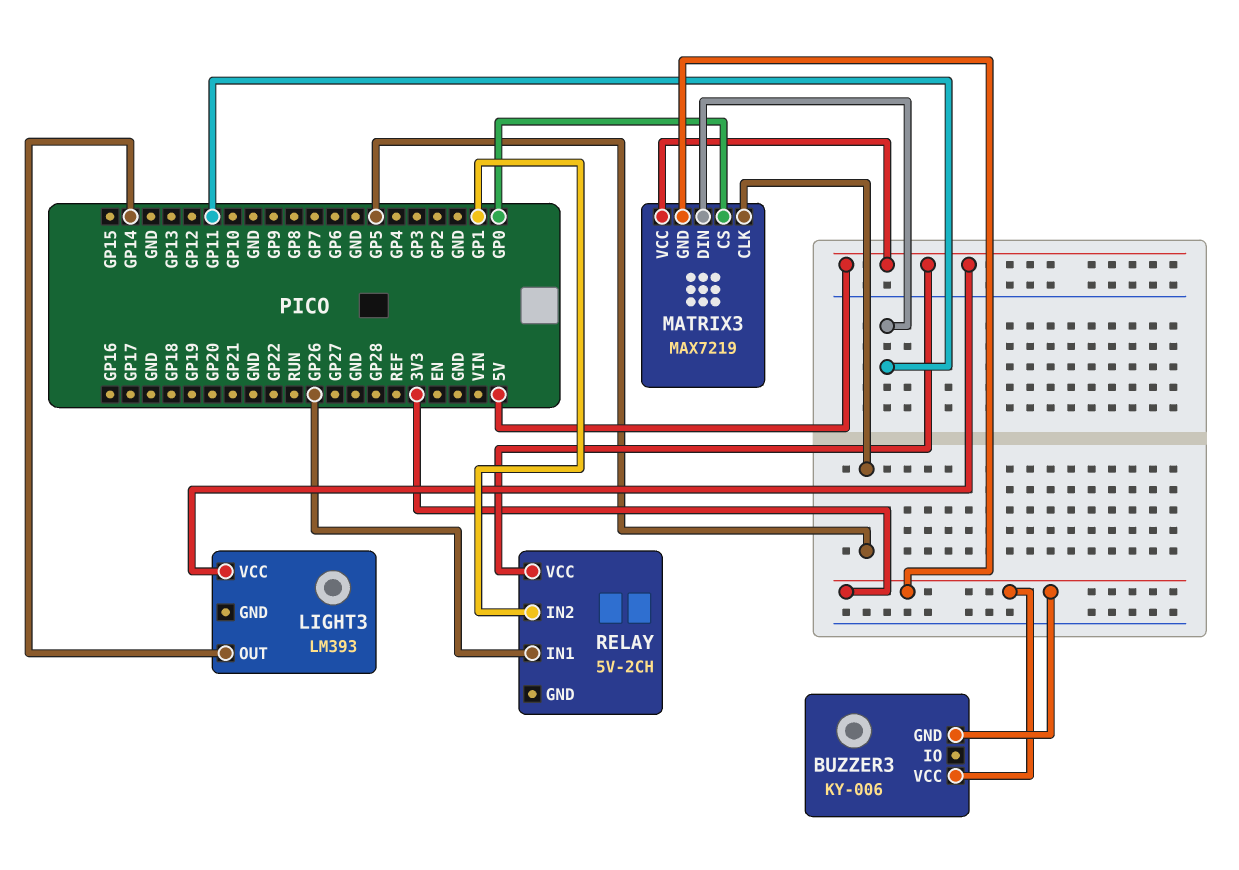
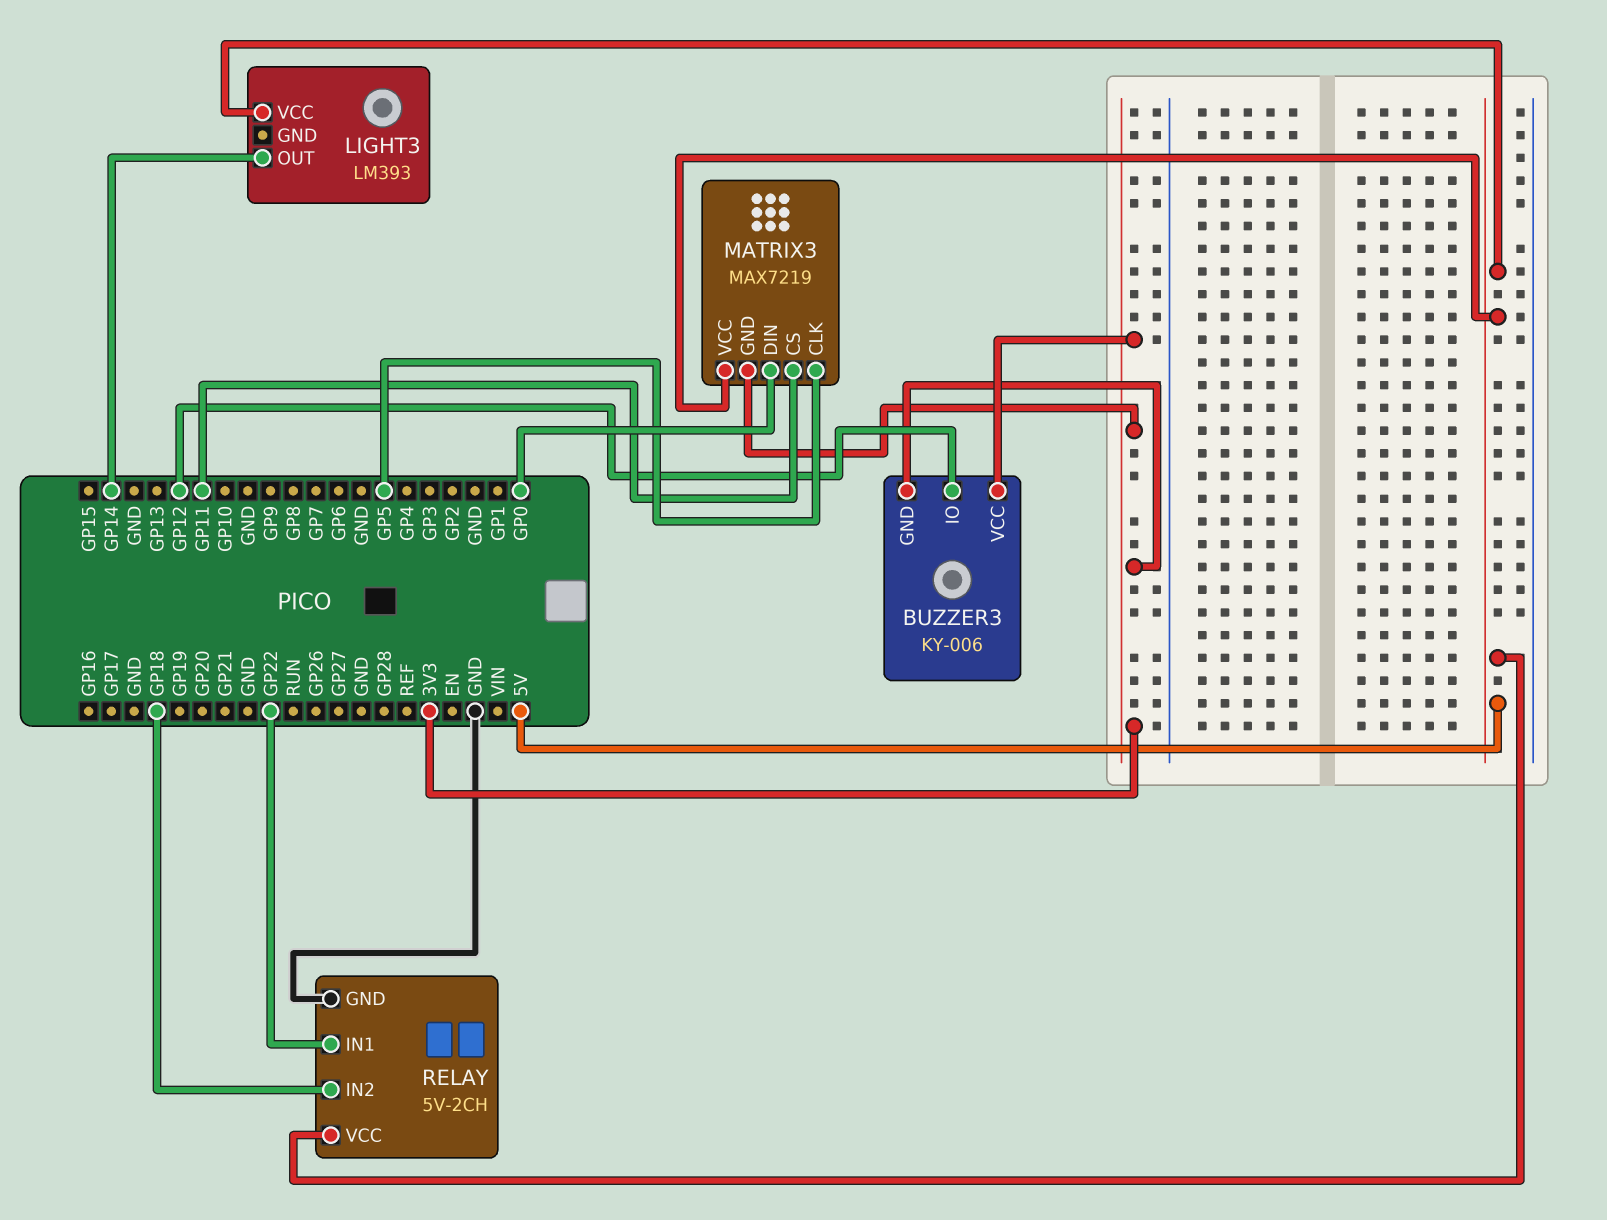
BUZZER3 pin IO: none -> GP12
MATRIX3 pin CS: GP0 -> GP11
MATRIX3 pin DIN: GP11 -> GP0
RELAY pin GND: none -> GND
RELAY pin IN1: GP26 -> GP22
RELAY pin IN2: GP1 -> GP18

